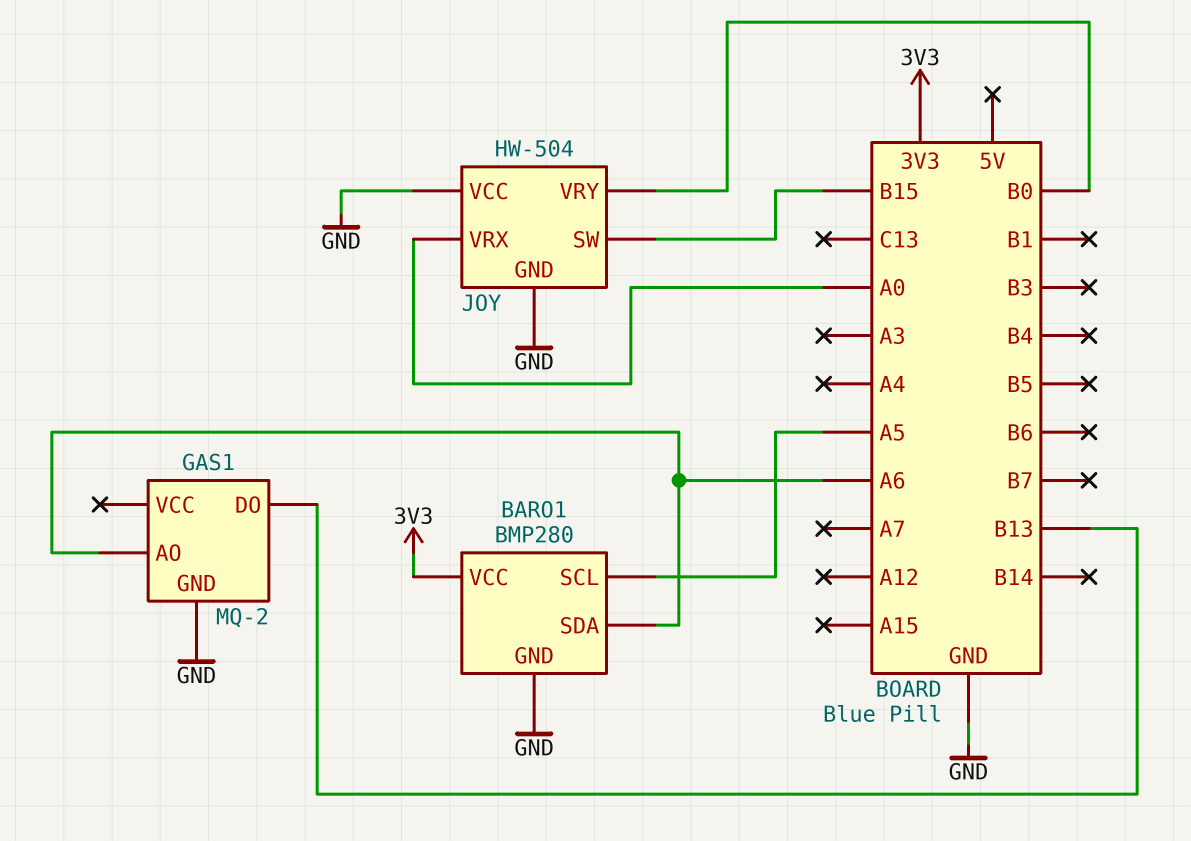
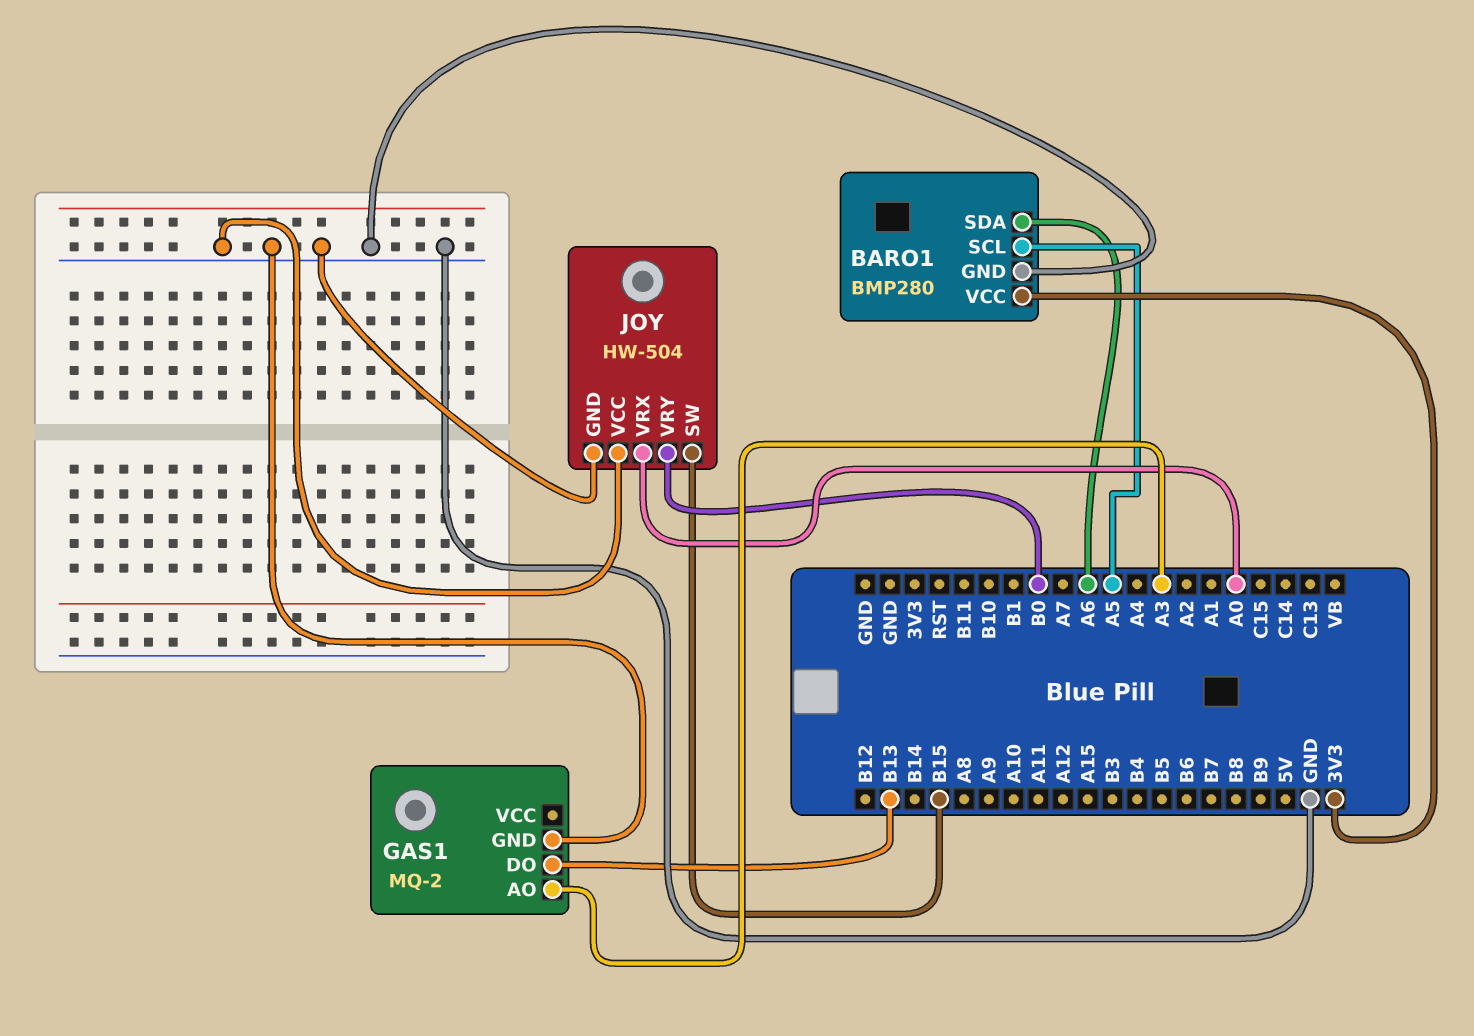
GAS1 pin AO: A6 -> A3

